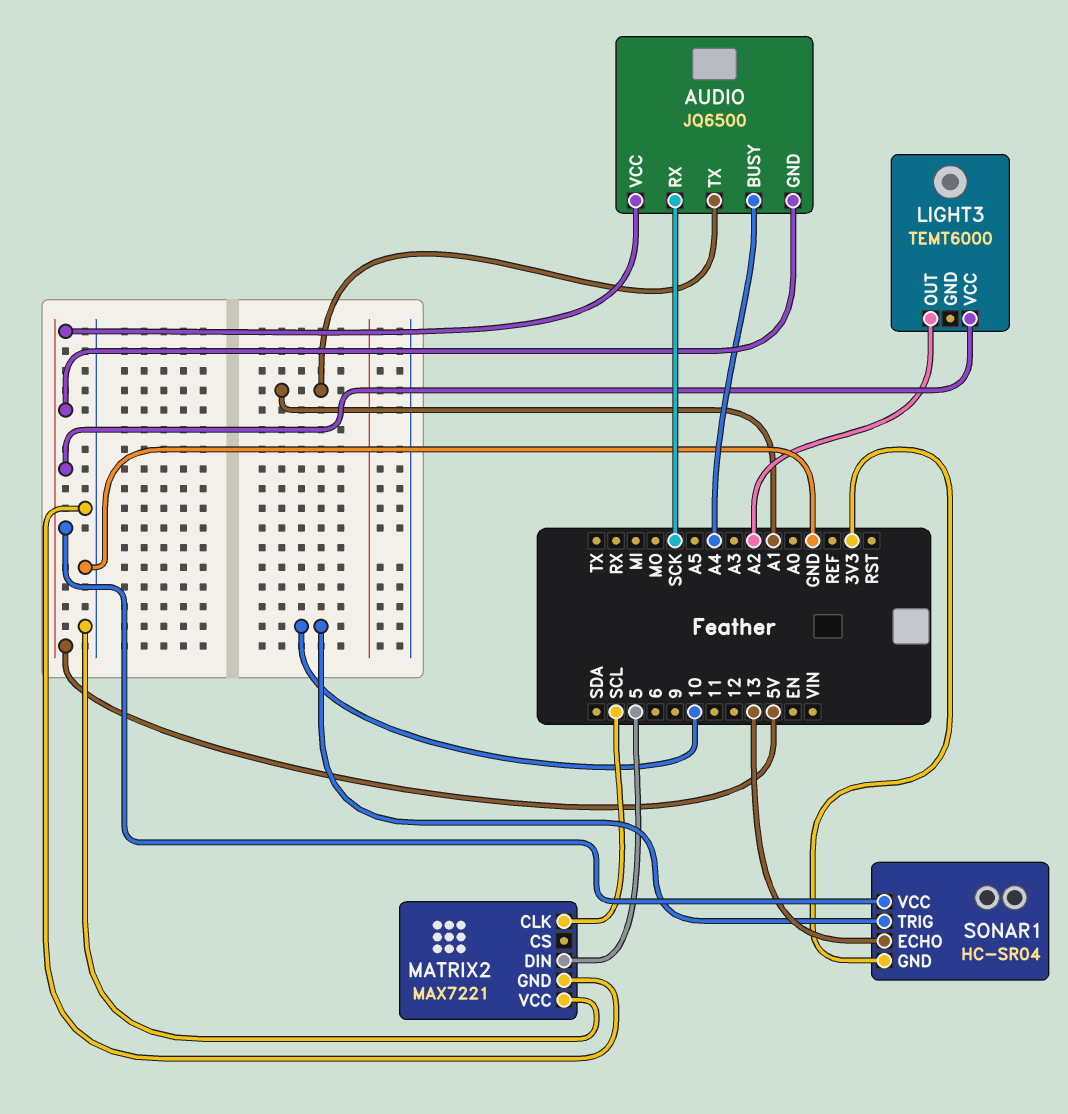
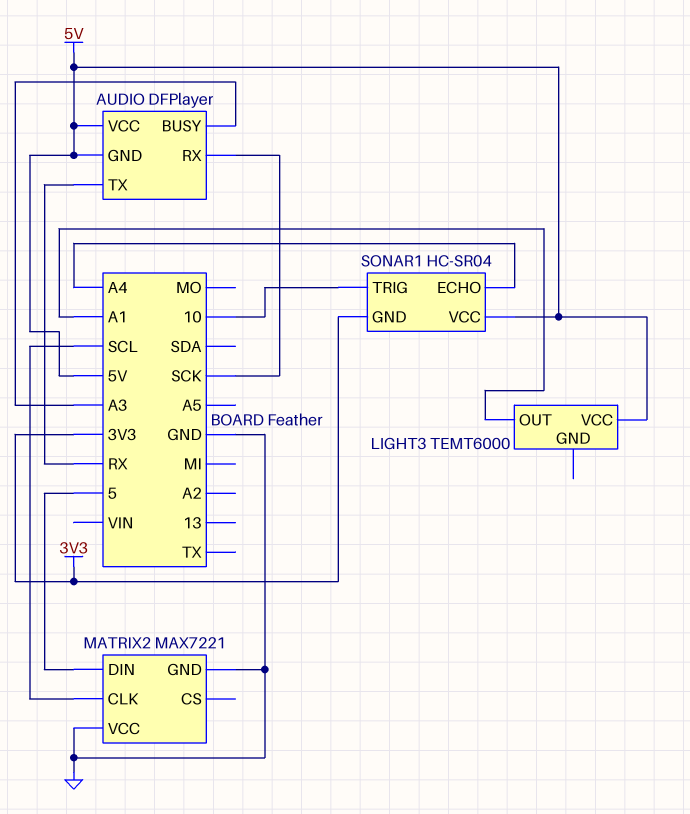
AUDIO: JQ6500 -> DFPlayer
AUDIO pin BUSY: A4 -> A3
AUDIO pin TX: A1 -> RX
LIGHT3 pin OUT: A2 -> A1
SONAR1 pin ECHO: 13 -> A4

